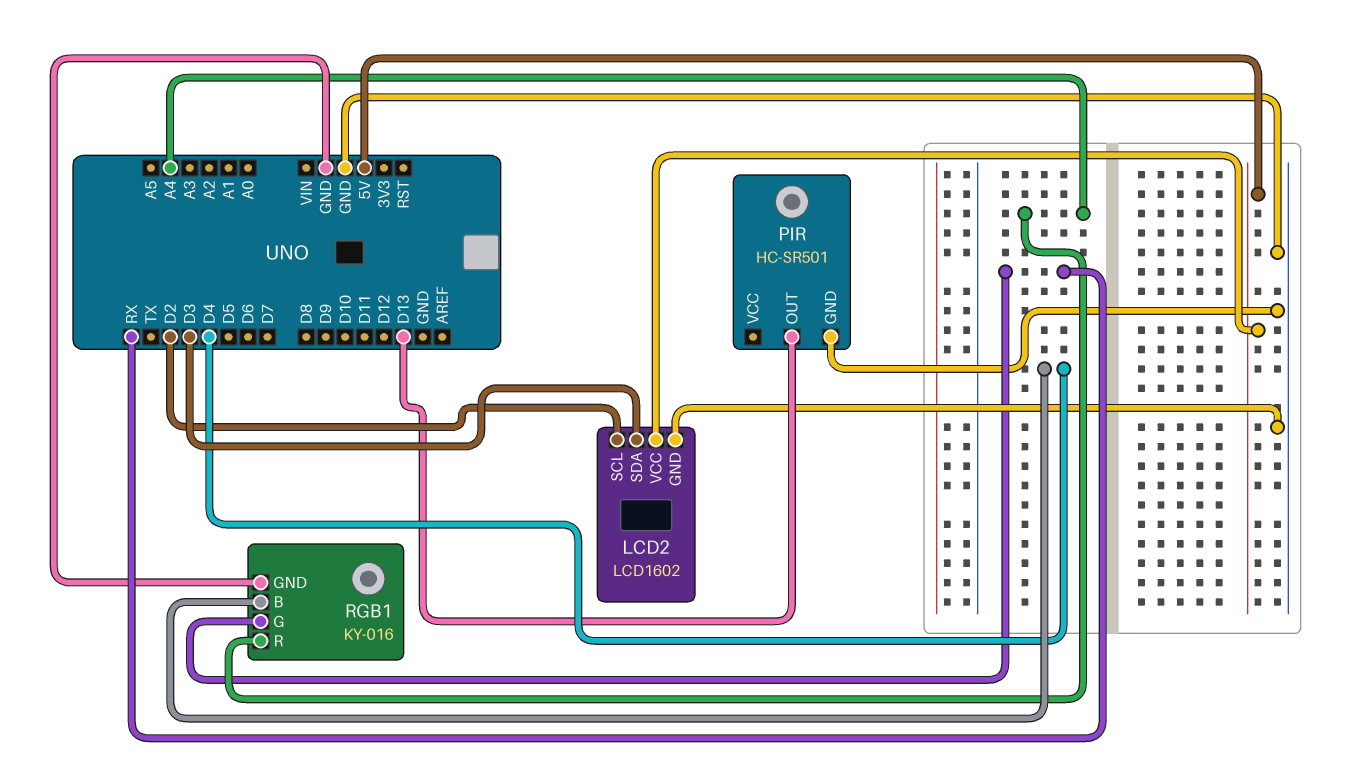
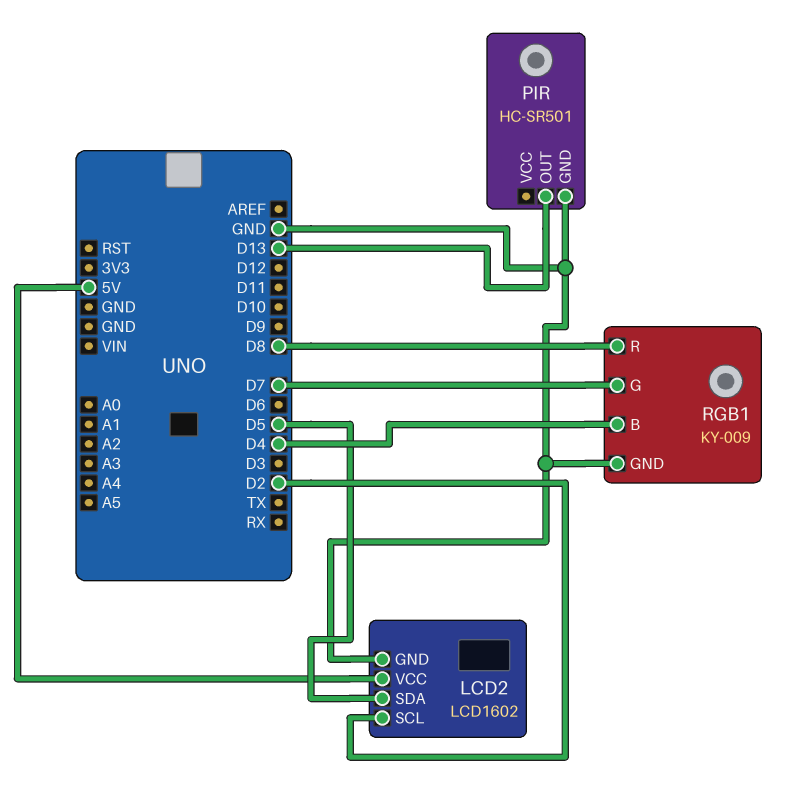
LCD2 pin SDA: D3 -> D5
RGB1: KY-016 -> KY-009
RGB1 pin G: RX -> D7
RGB1 pin R: A4 -> D8

